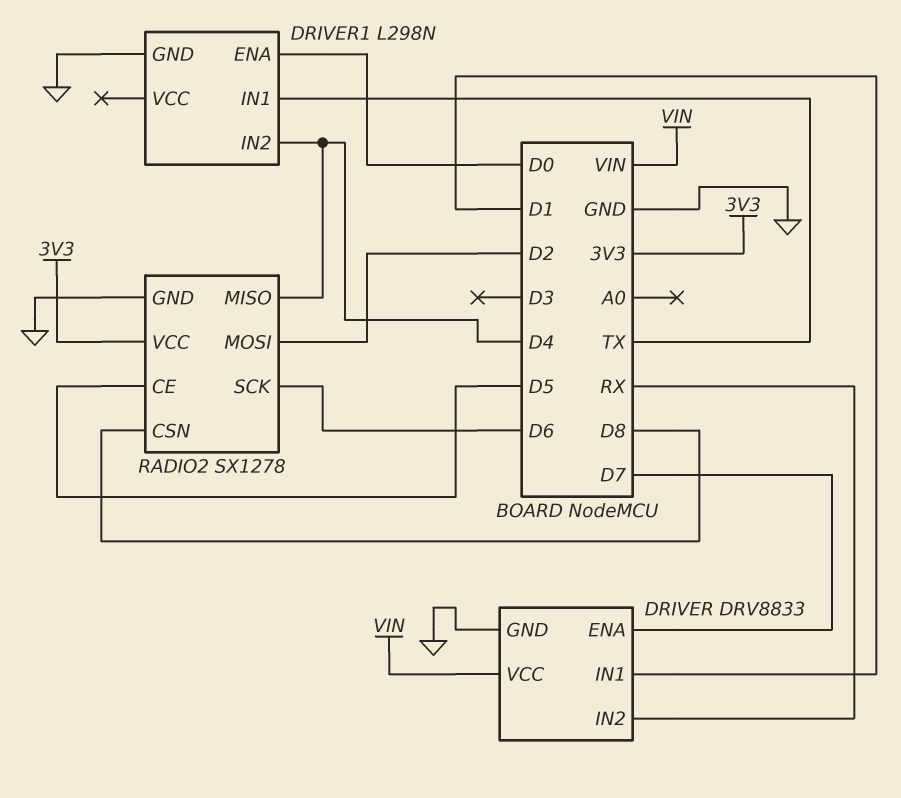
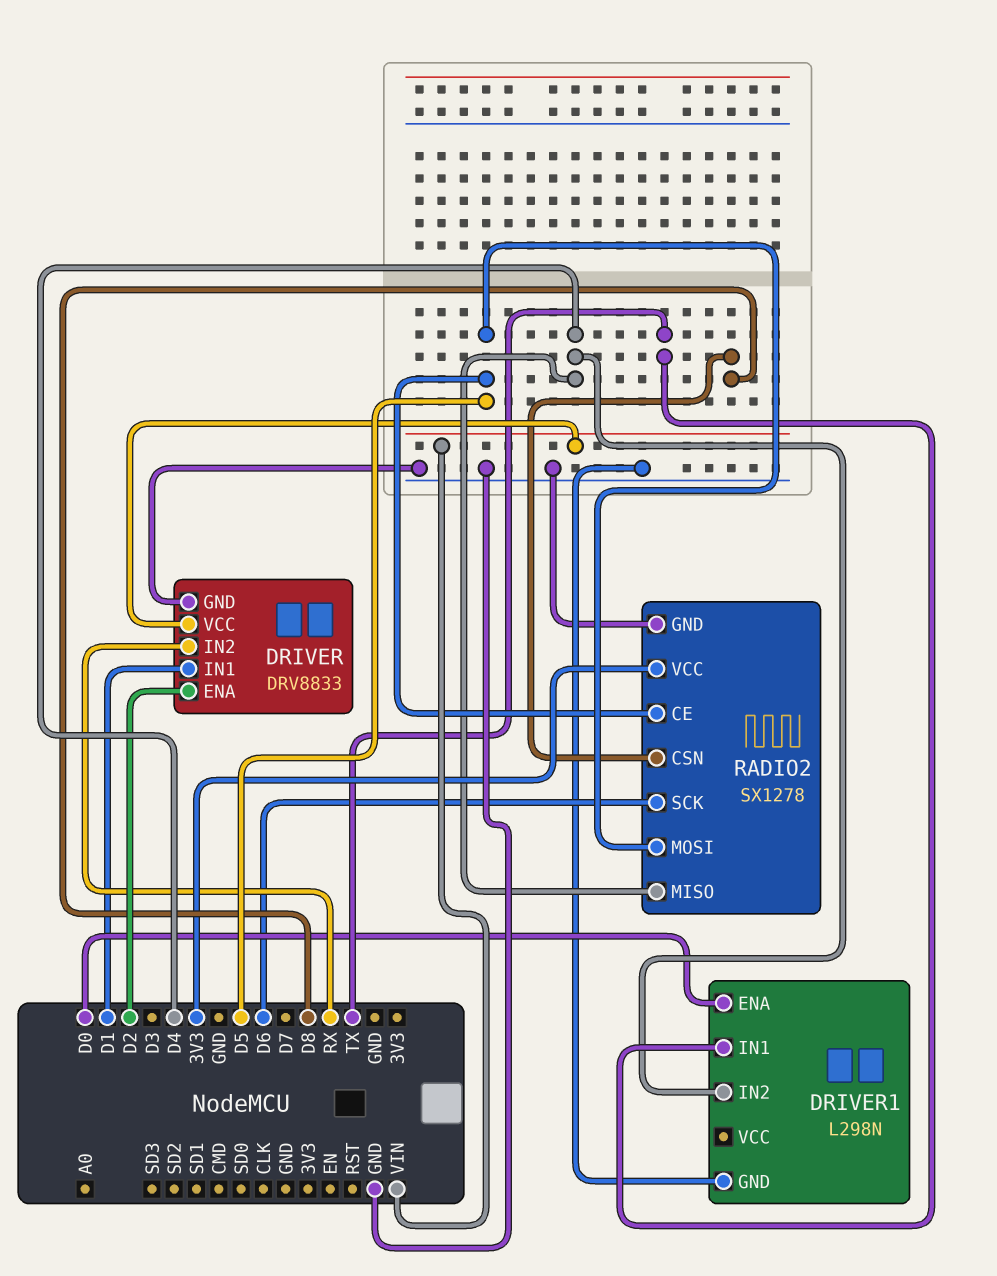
DRIVER pin ENA: D7 -> D2
RADIO2 pin MOSI: D2 -> D5

